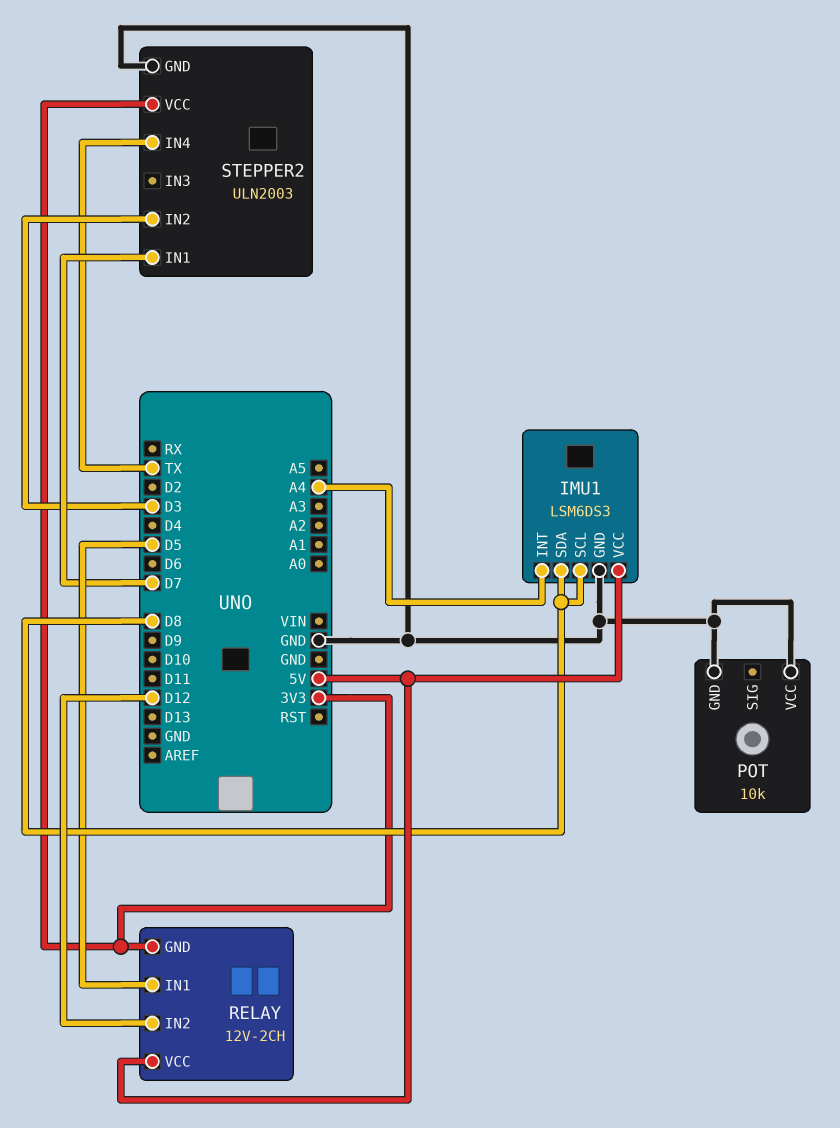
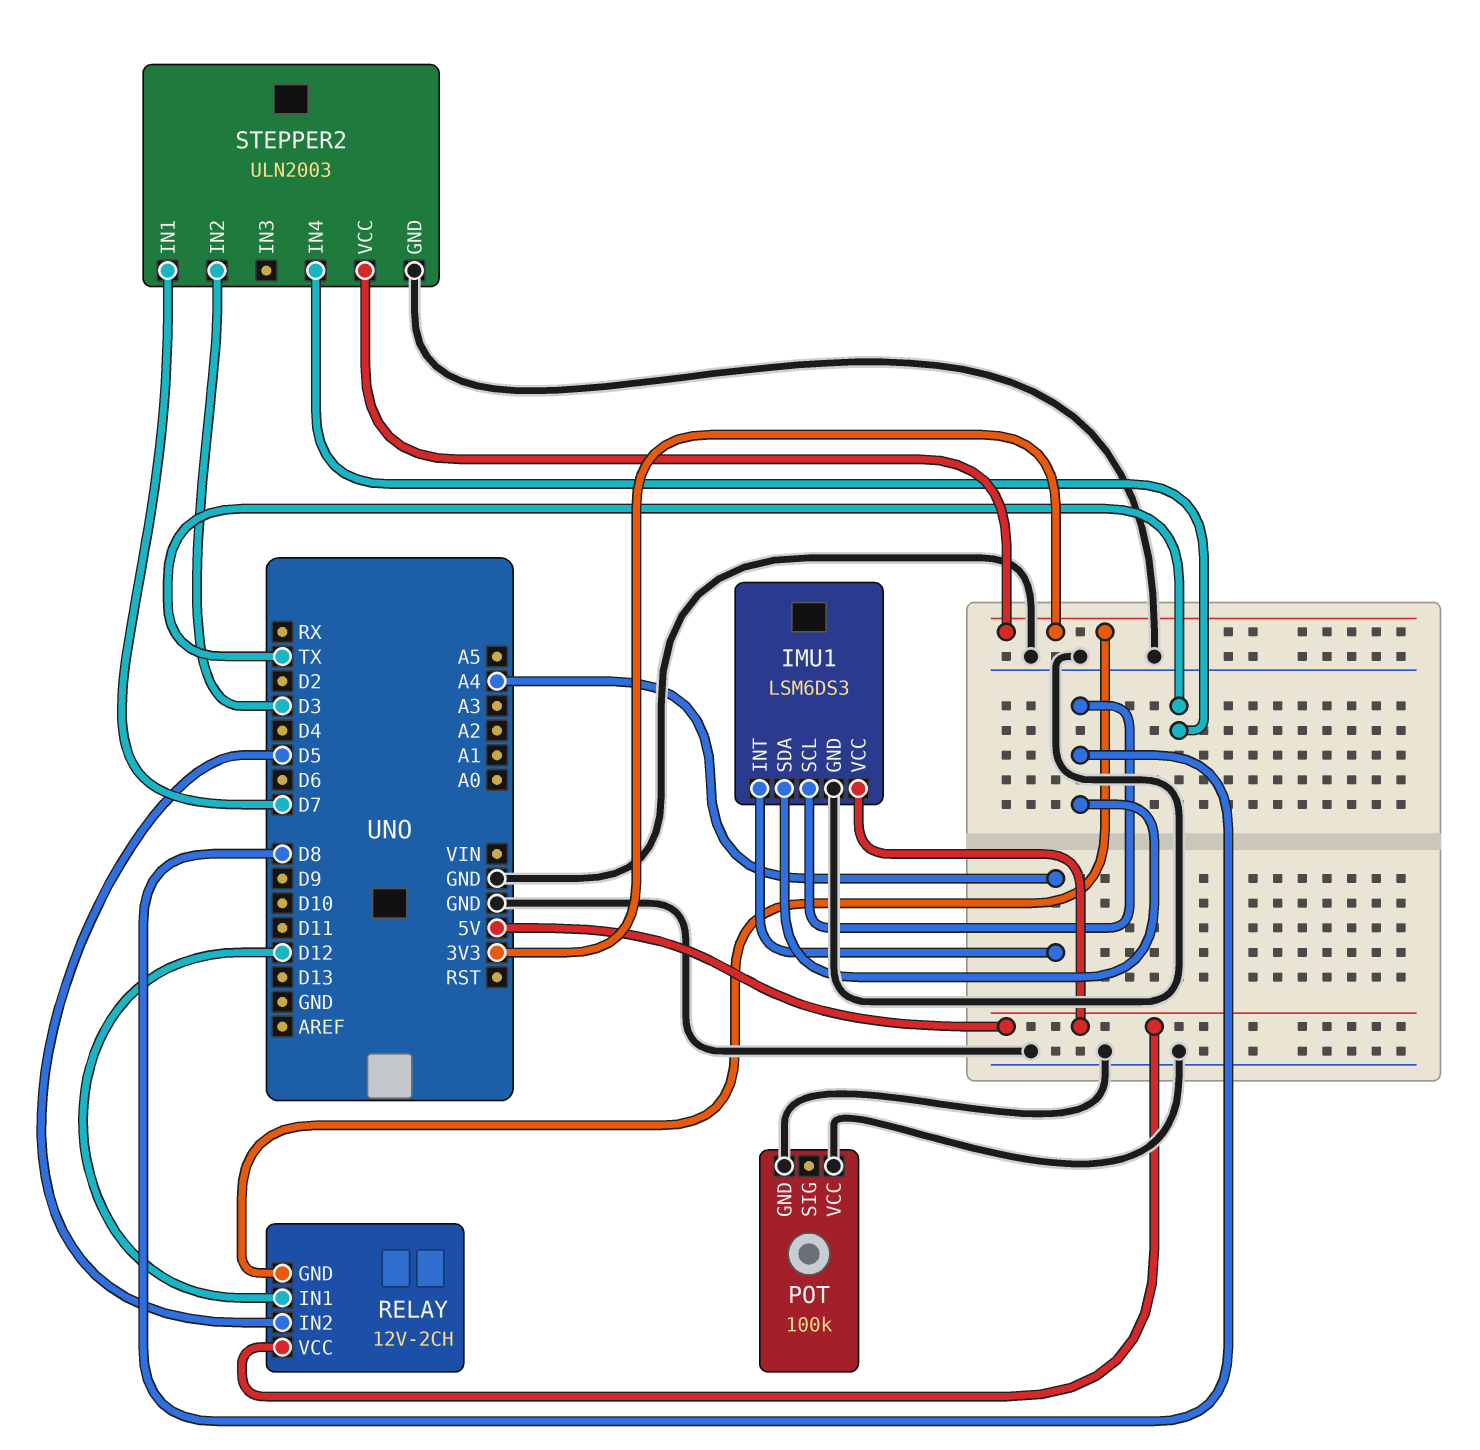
POT: 10k -> 100k
RELAY pin IN1: D5 -> D12
RELAY pin IN2: D12 -> D5

